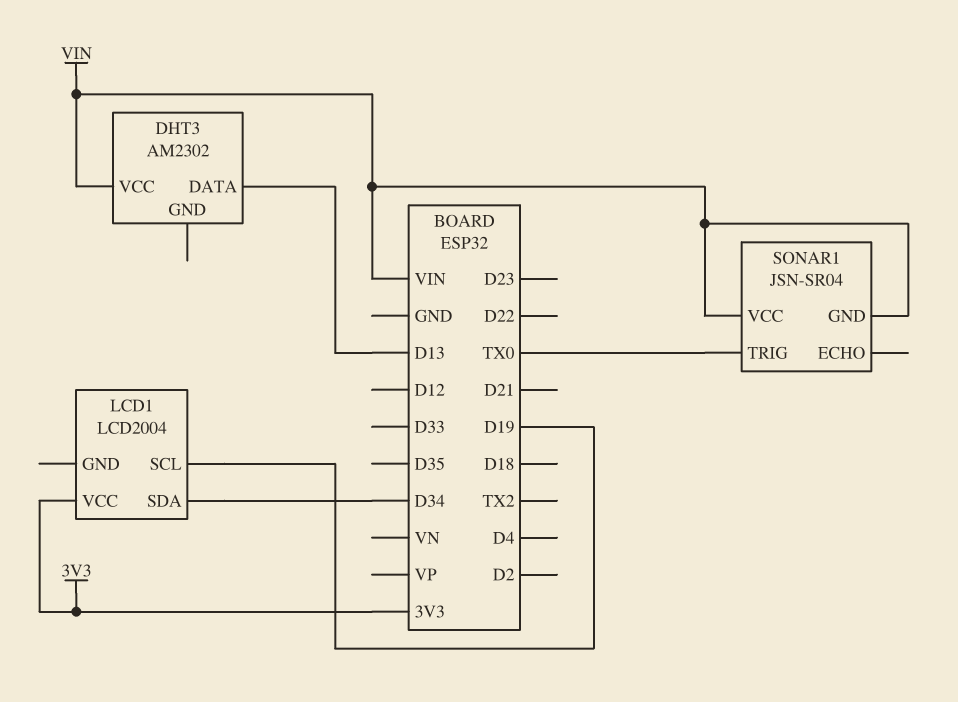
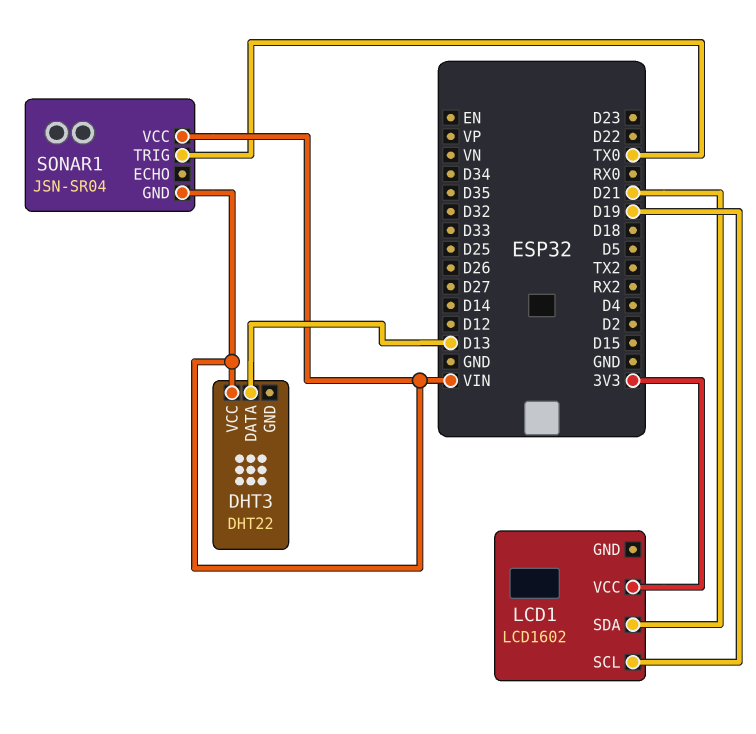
DHT3: AM2302 -> DHT22
LCD1: LCD2004 -> LCD1602
LCD1 pin SDA: D34 -> D21

